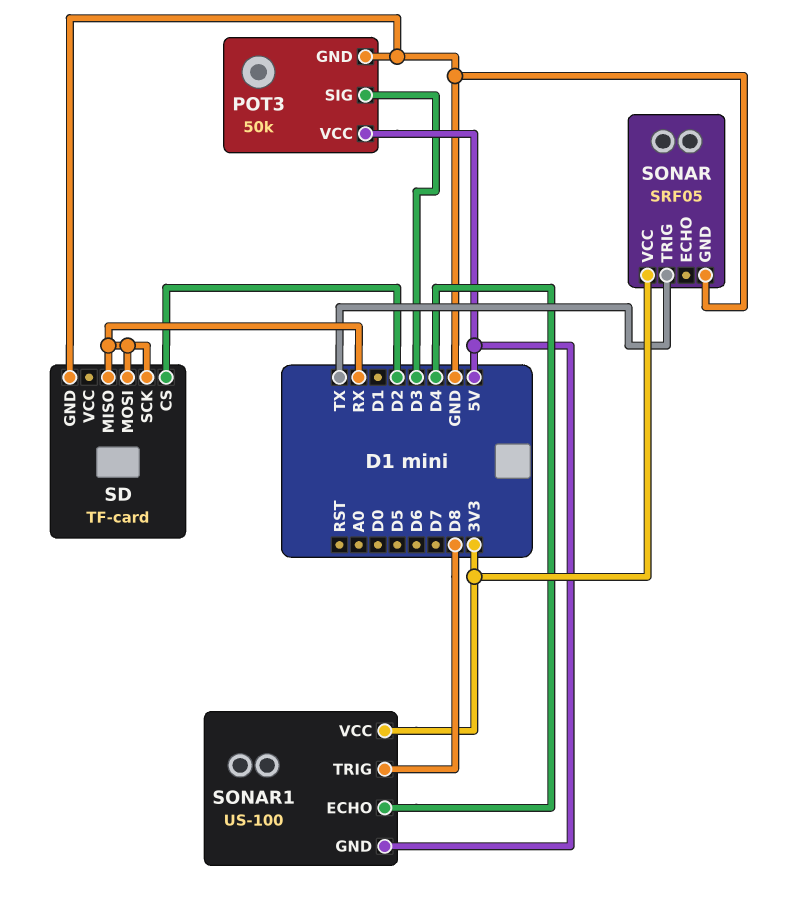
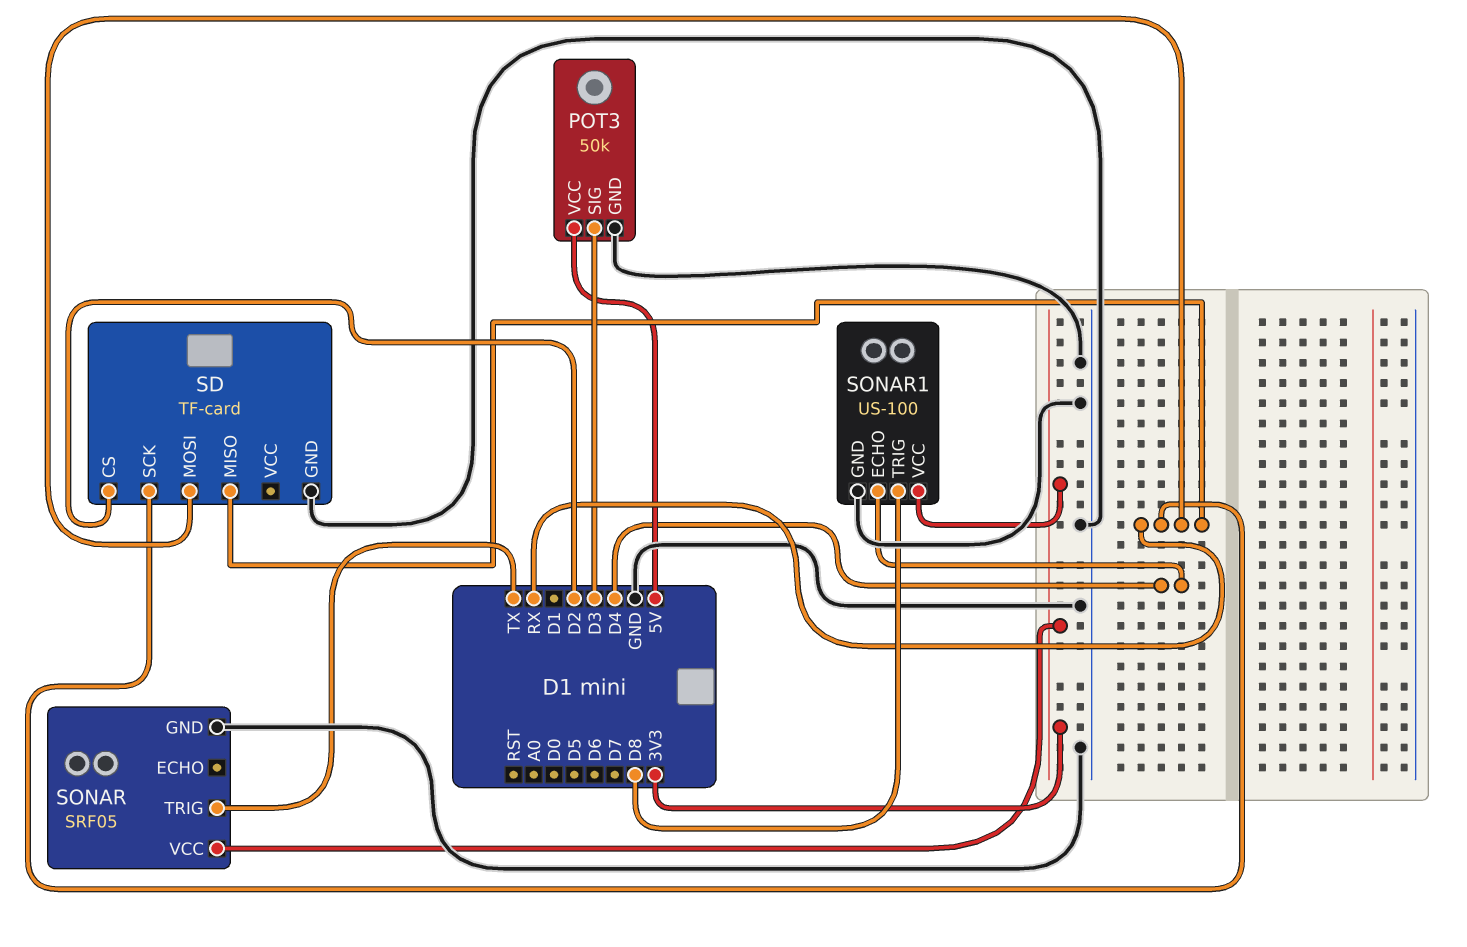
SONAR1 pin GND: 5V -> GND

